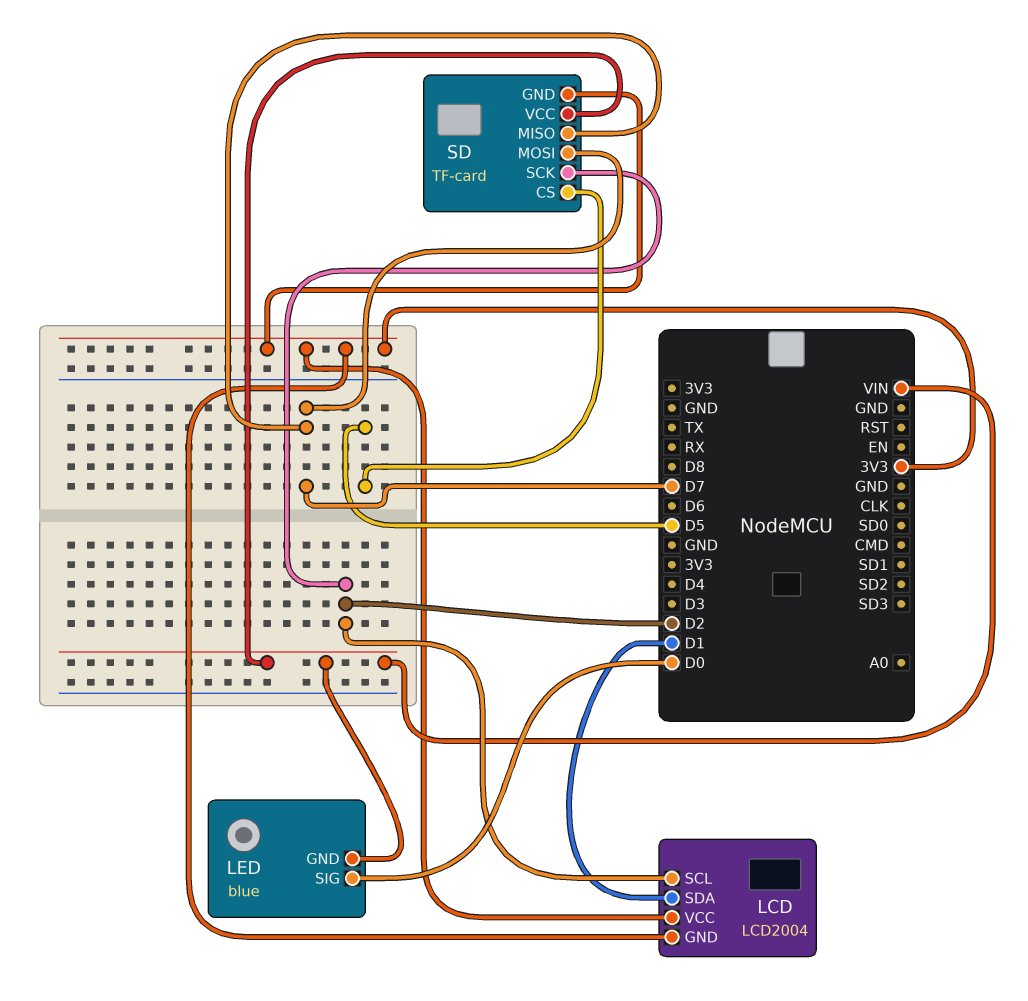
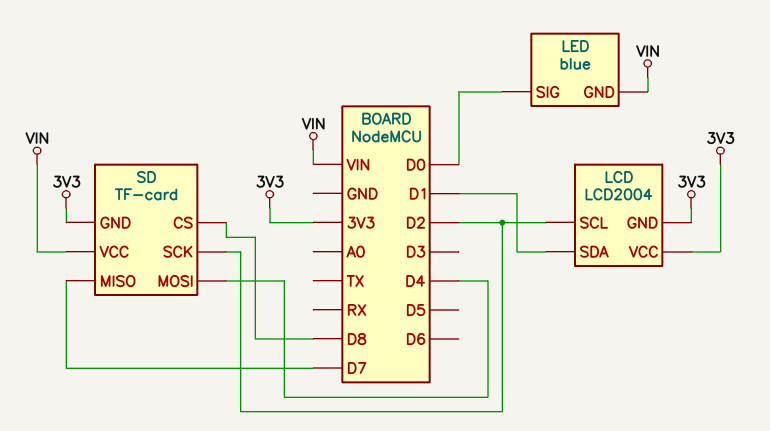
SD pin CS: D5 -> D8
SD pin MOSI: D7 -> D4

